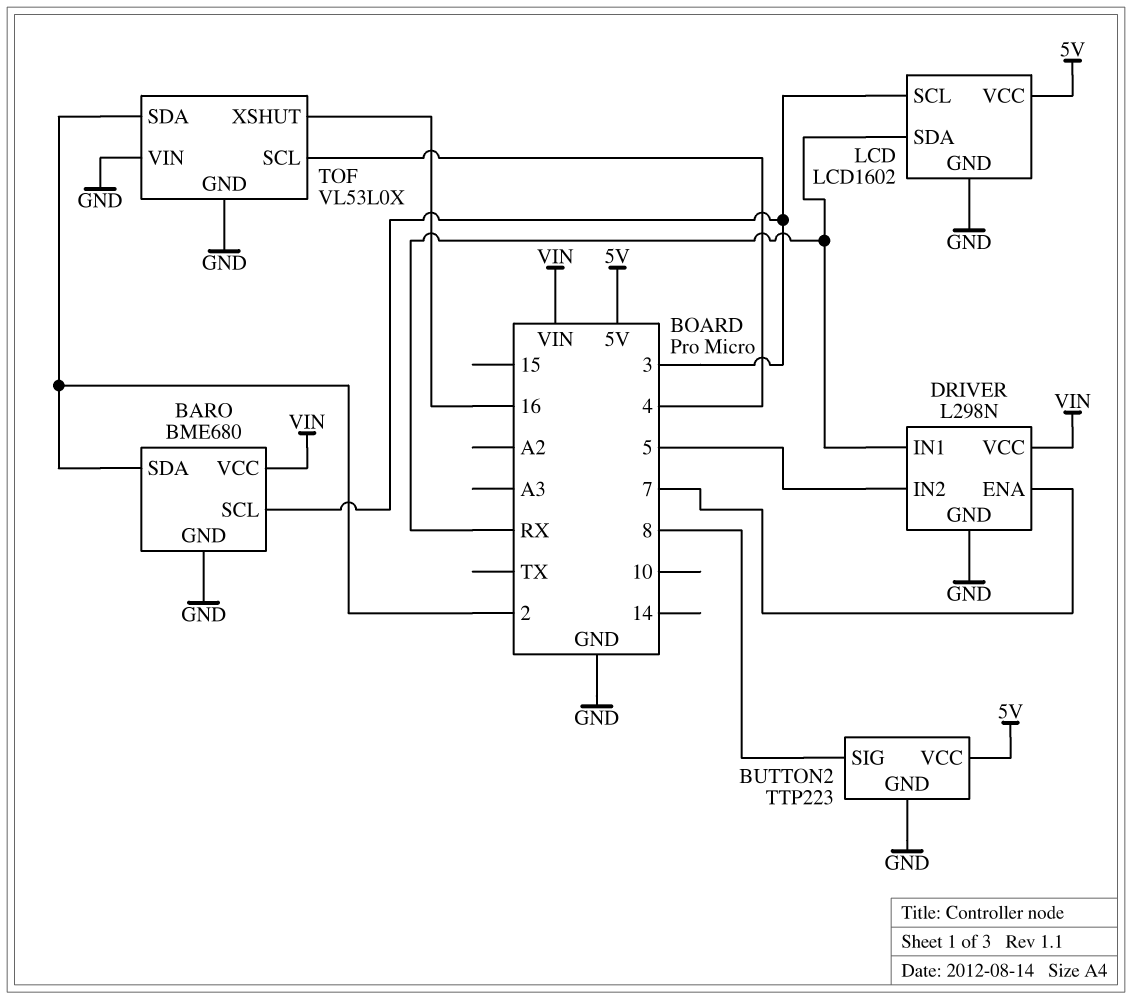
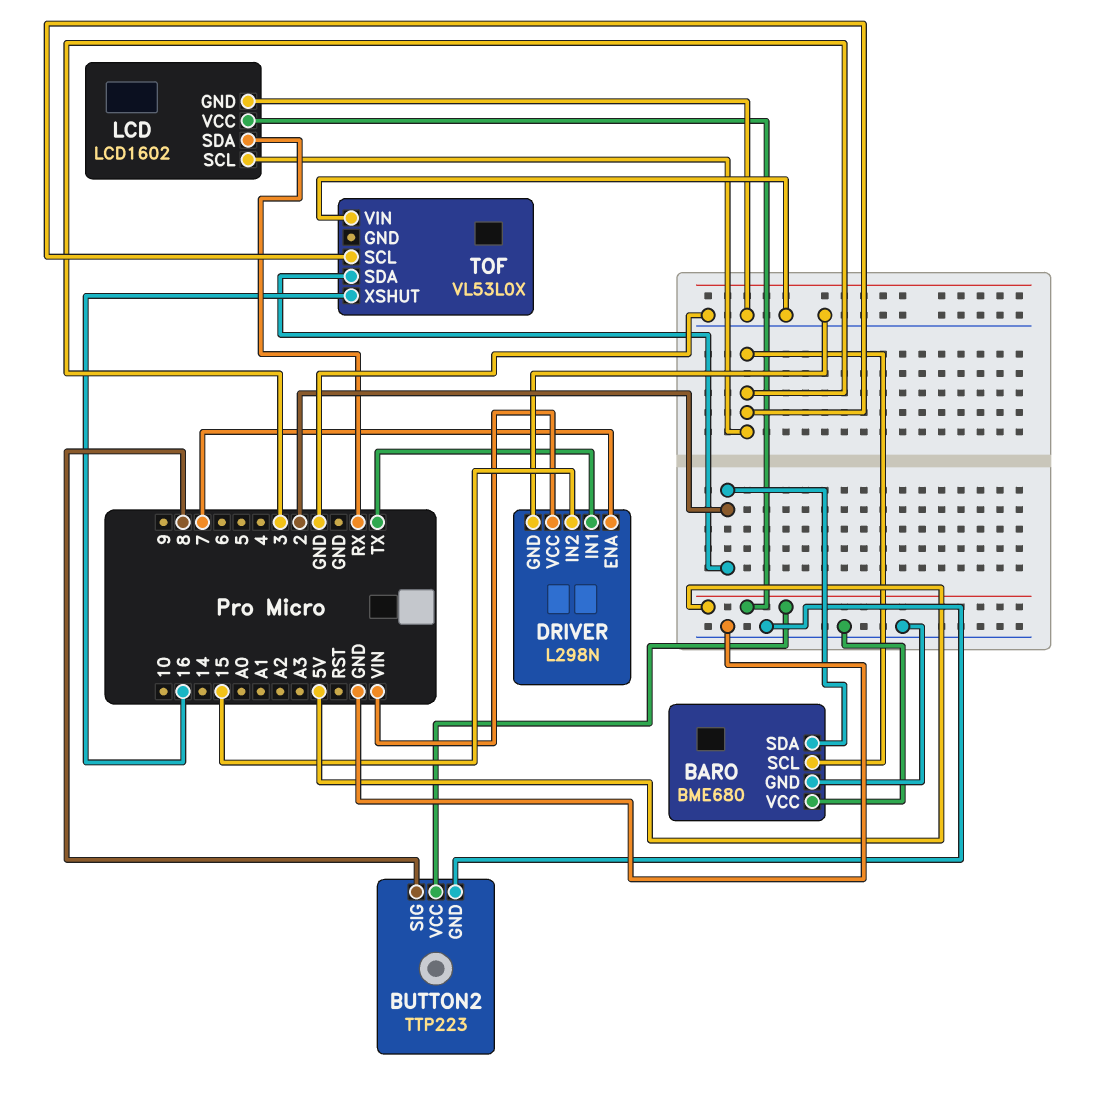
BARO pin VCC: VIN -> GND
DRIVER pin IN1: RX -> TX
DRIVER pin IN2: 5 -> 15
TOF pin GND: GND -> none
TOF pin SCL: 4 -> 3

